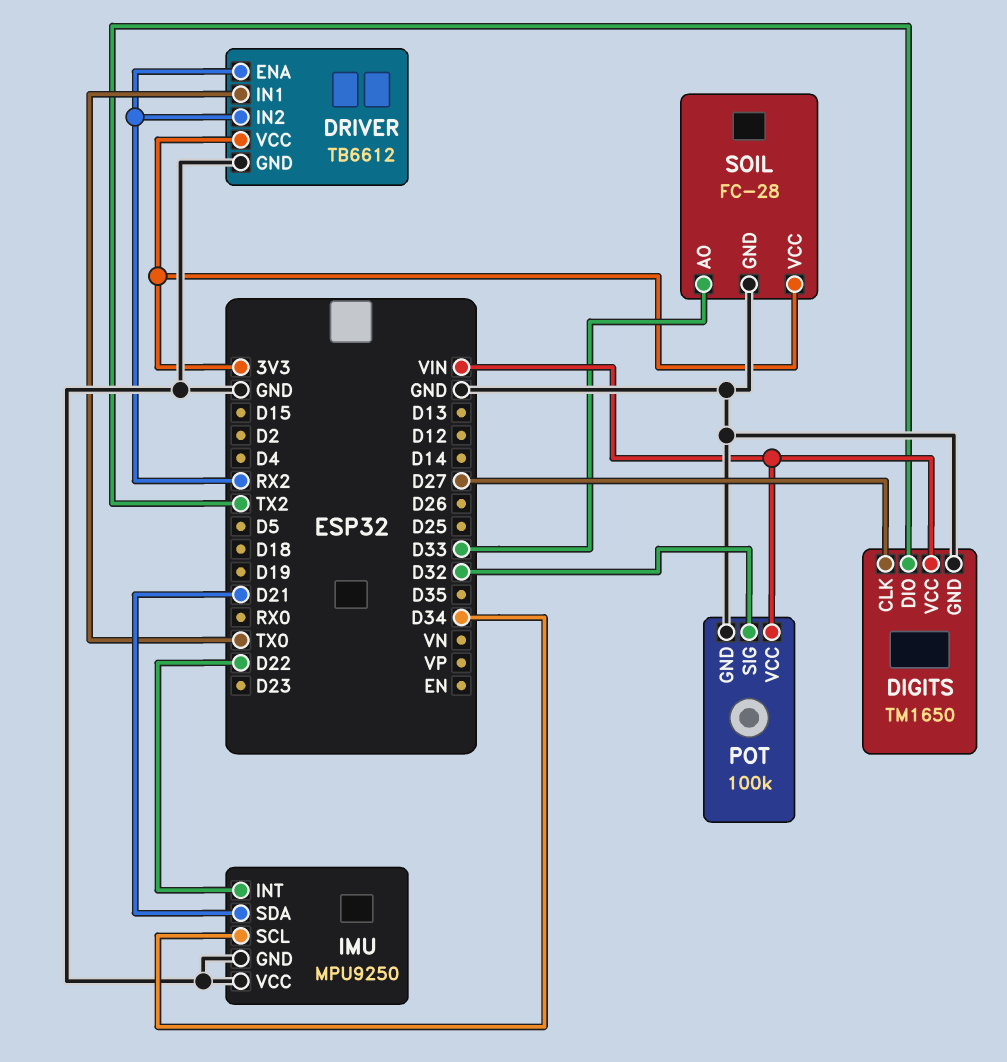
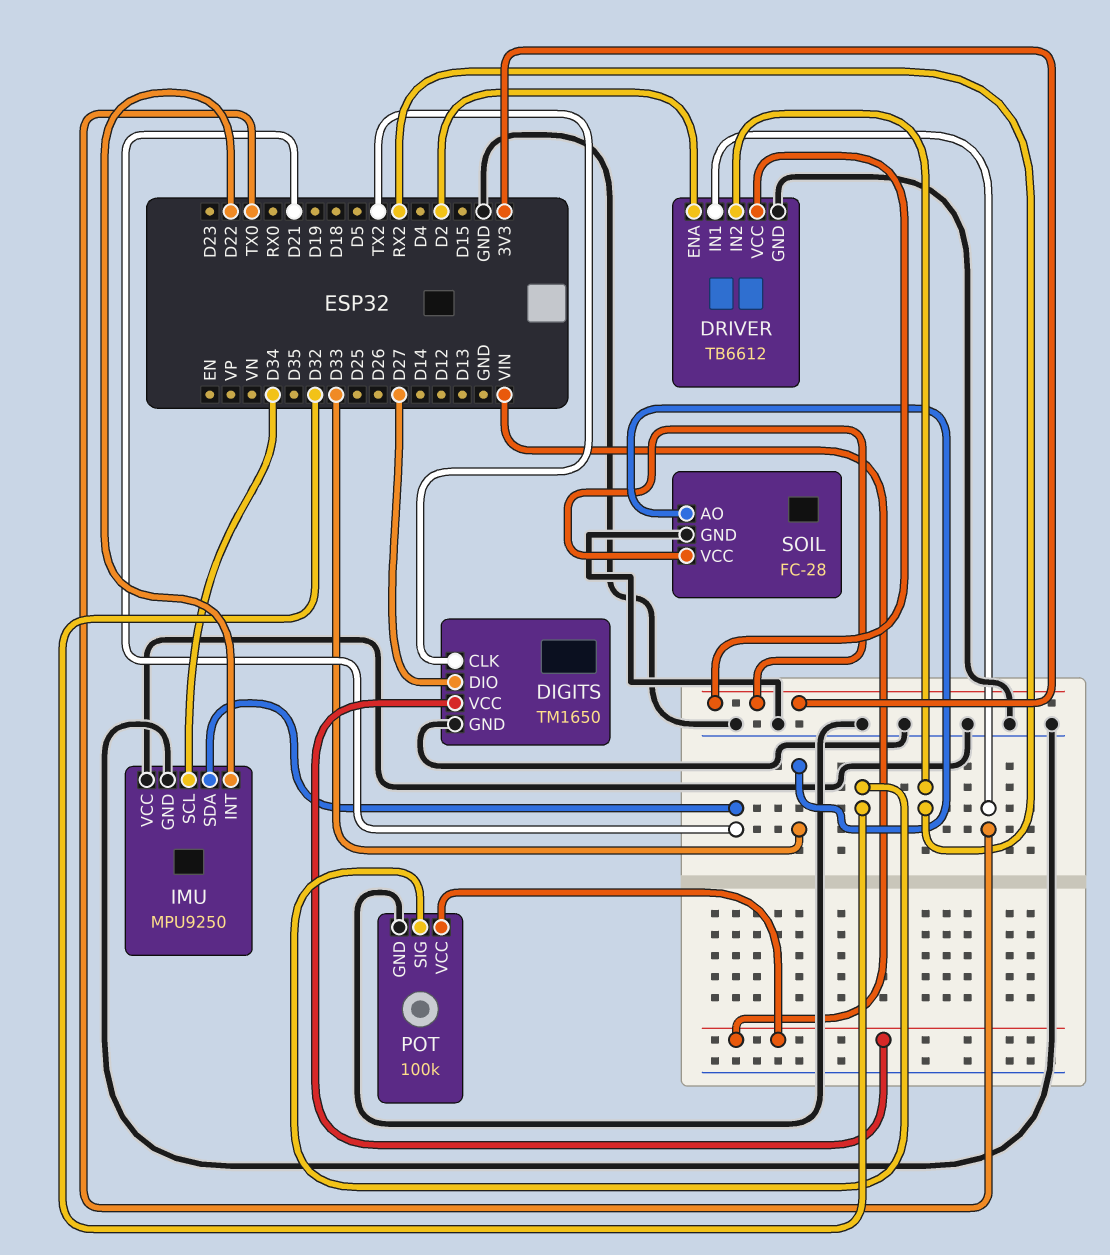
DIGITS pin CLK: D27 -> TX2
DIGITS pin DIO: TX2 -> D27
DRIVER pin ENA: RX2 -> D2

